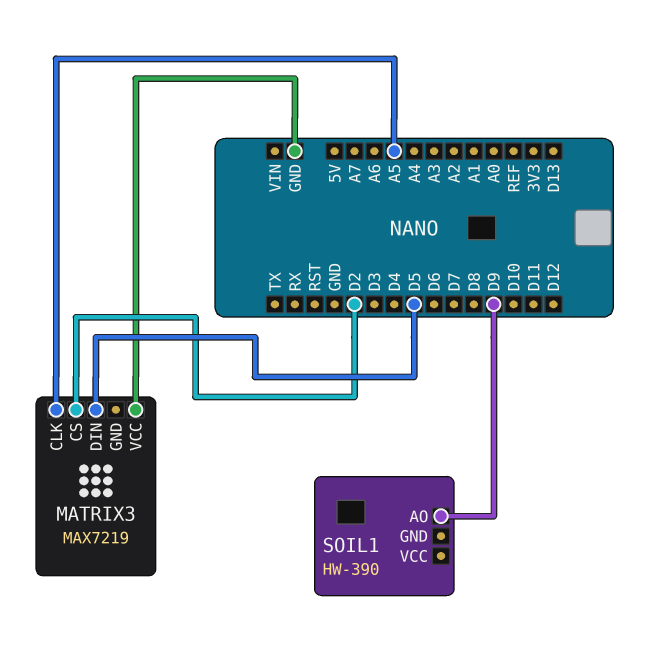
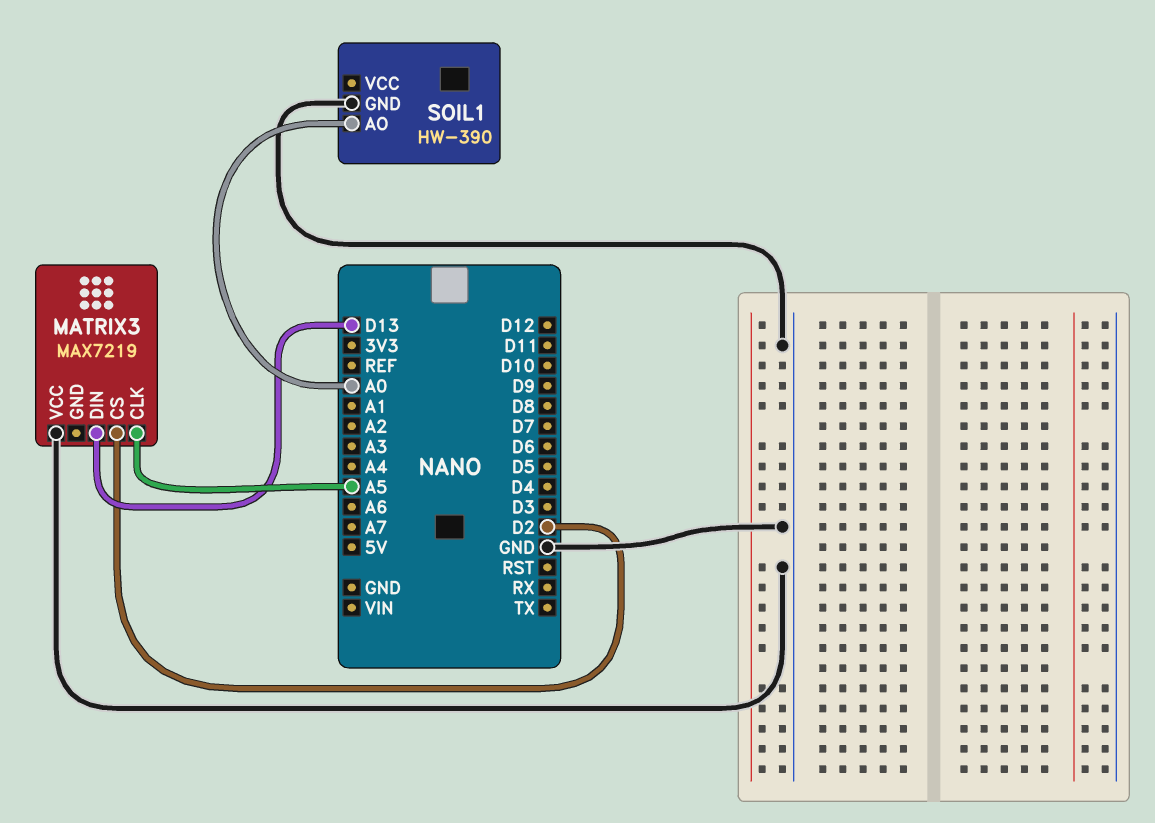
MATRIX3 pin DIN: D5 -> D13
SOIL1 pin AO: D9 -> A0
SOIL1 pin GND: none -> GND

